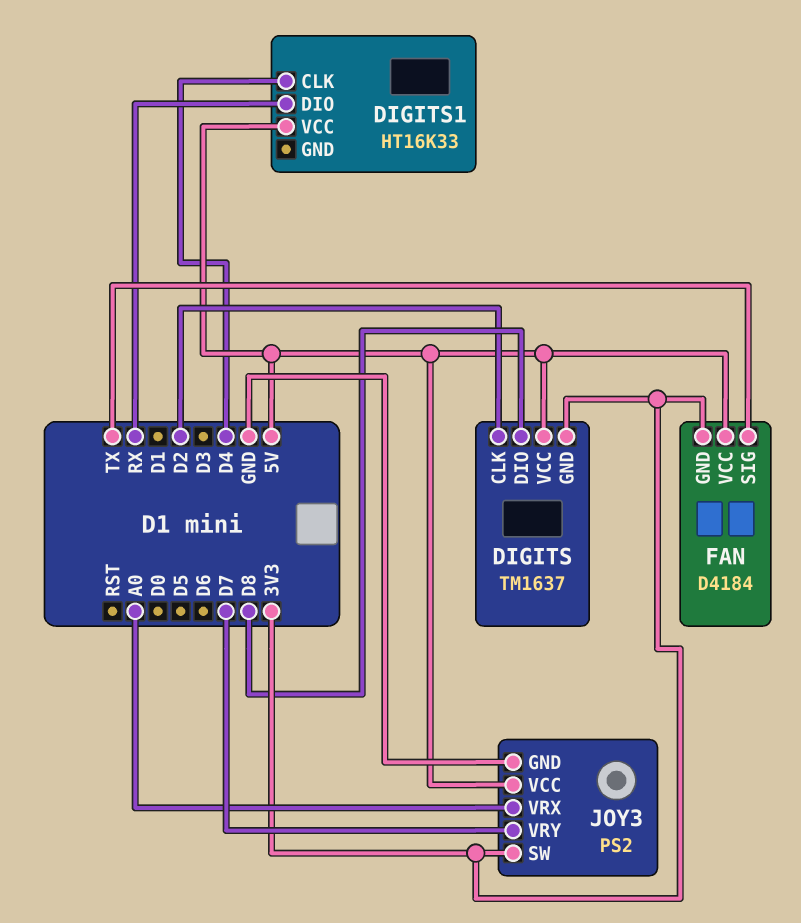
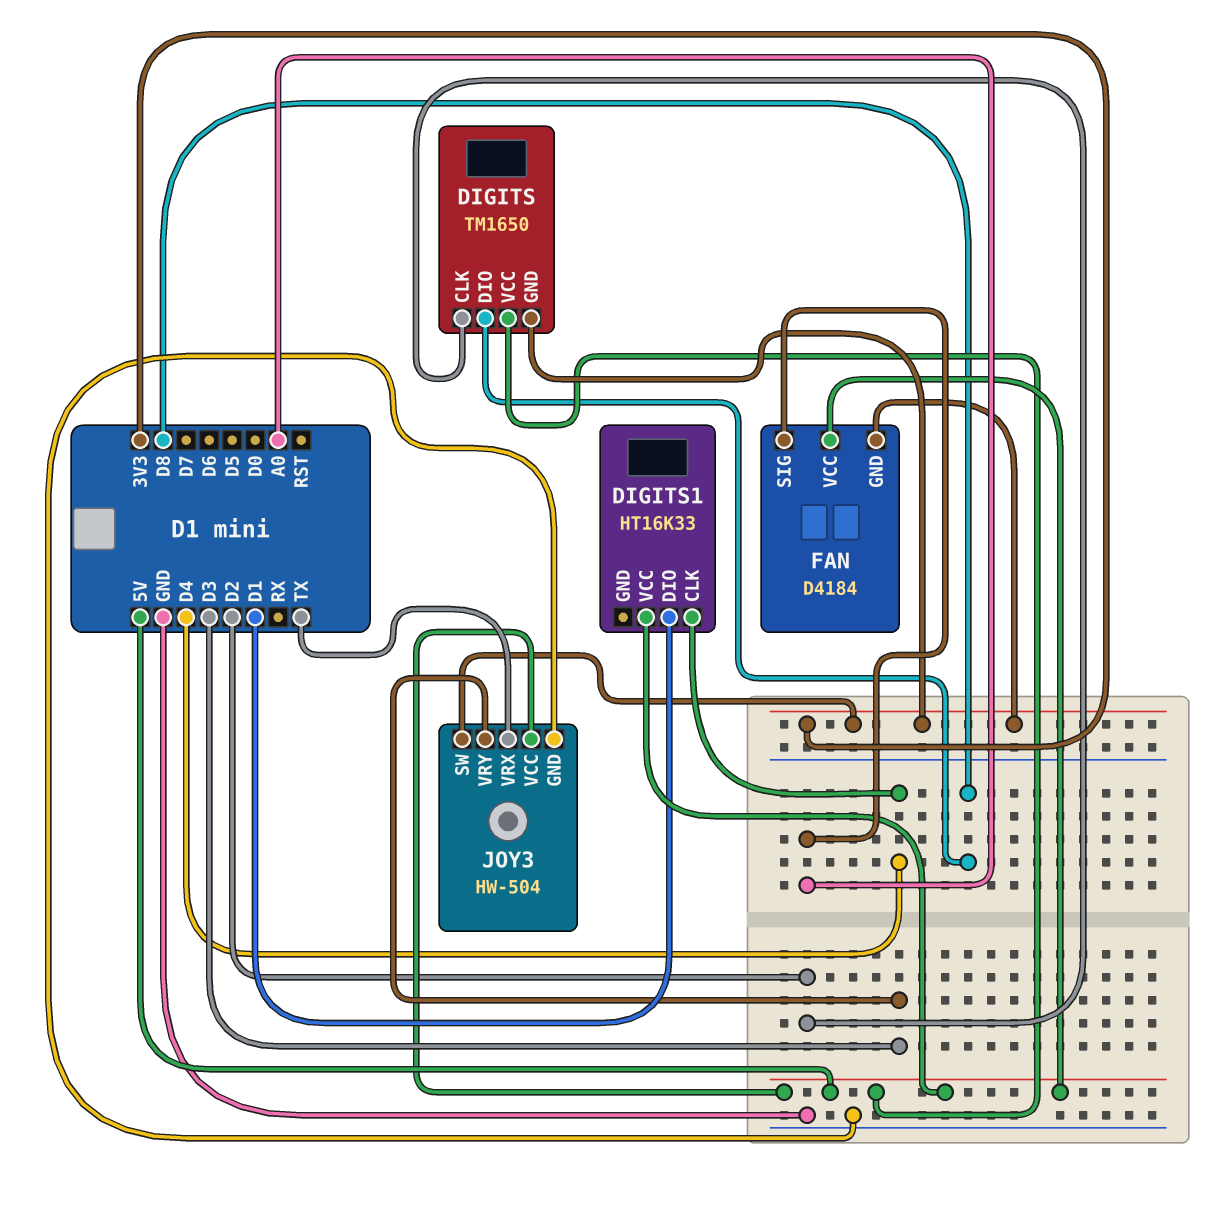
DIGITS: TM1637 -> TM1650
DIGITS1 pin DIO: RX -> D1
FAN pin SIG: TX -> A0
JOY3: PS2 -> HW-504
JOY3 pin VRX: A0 -> TX
JOY3 pin VRY: D7 -> D3

